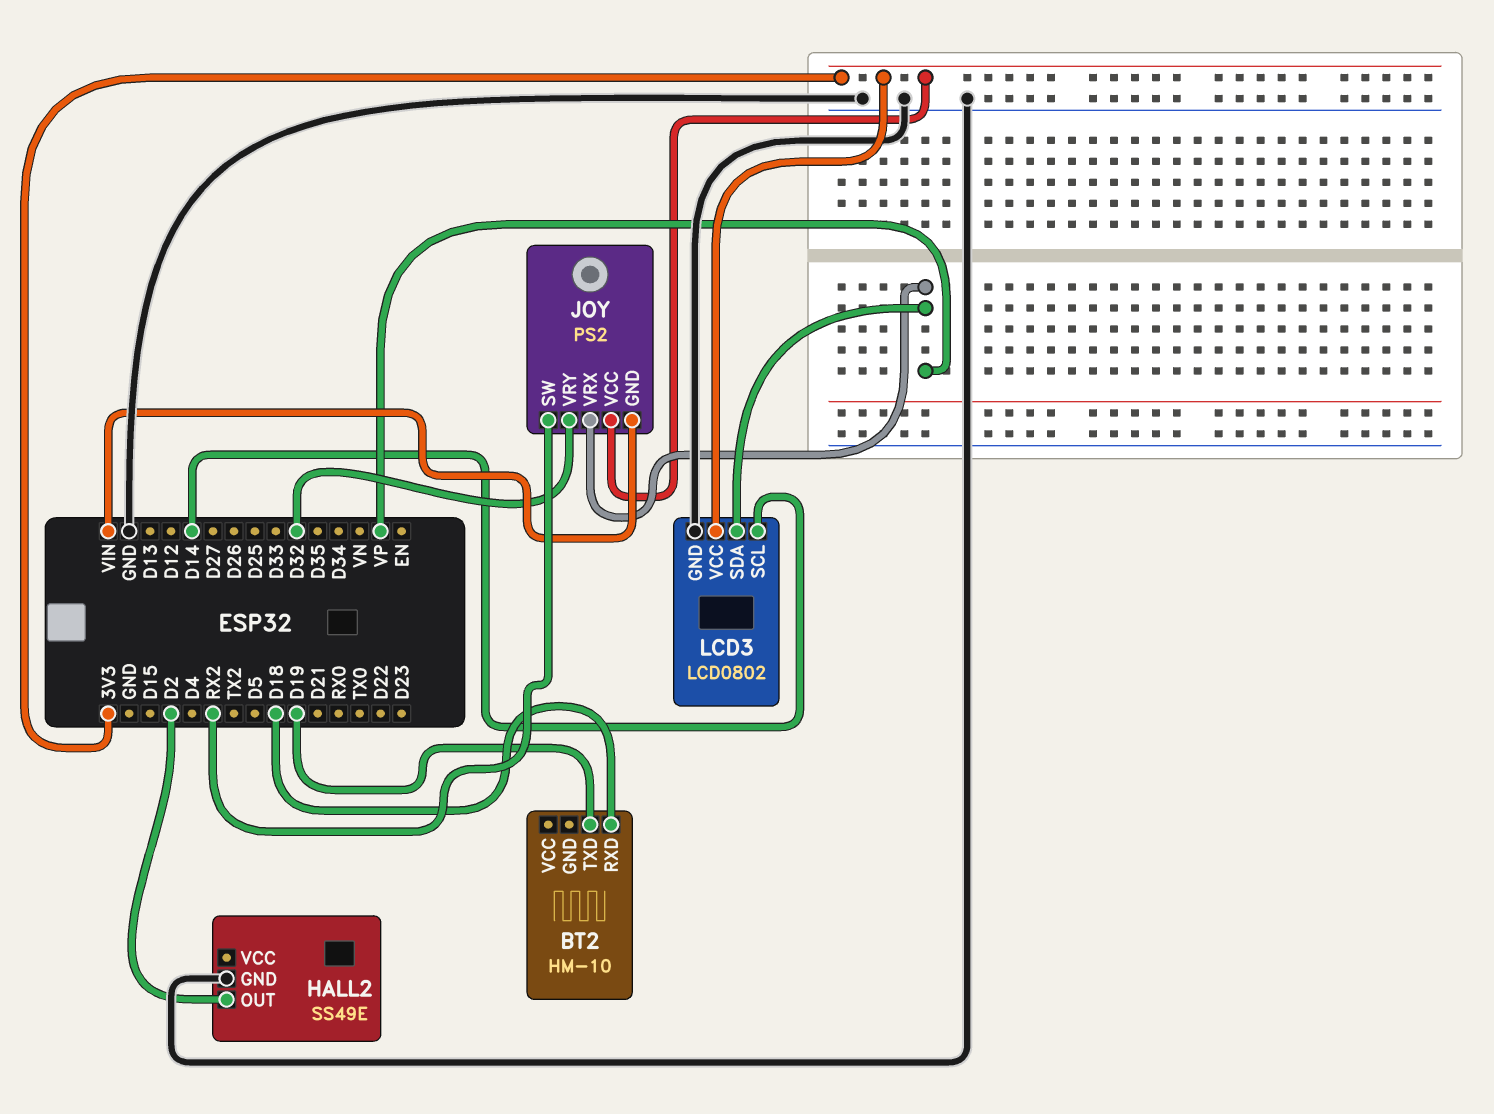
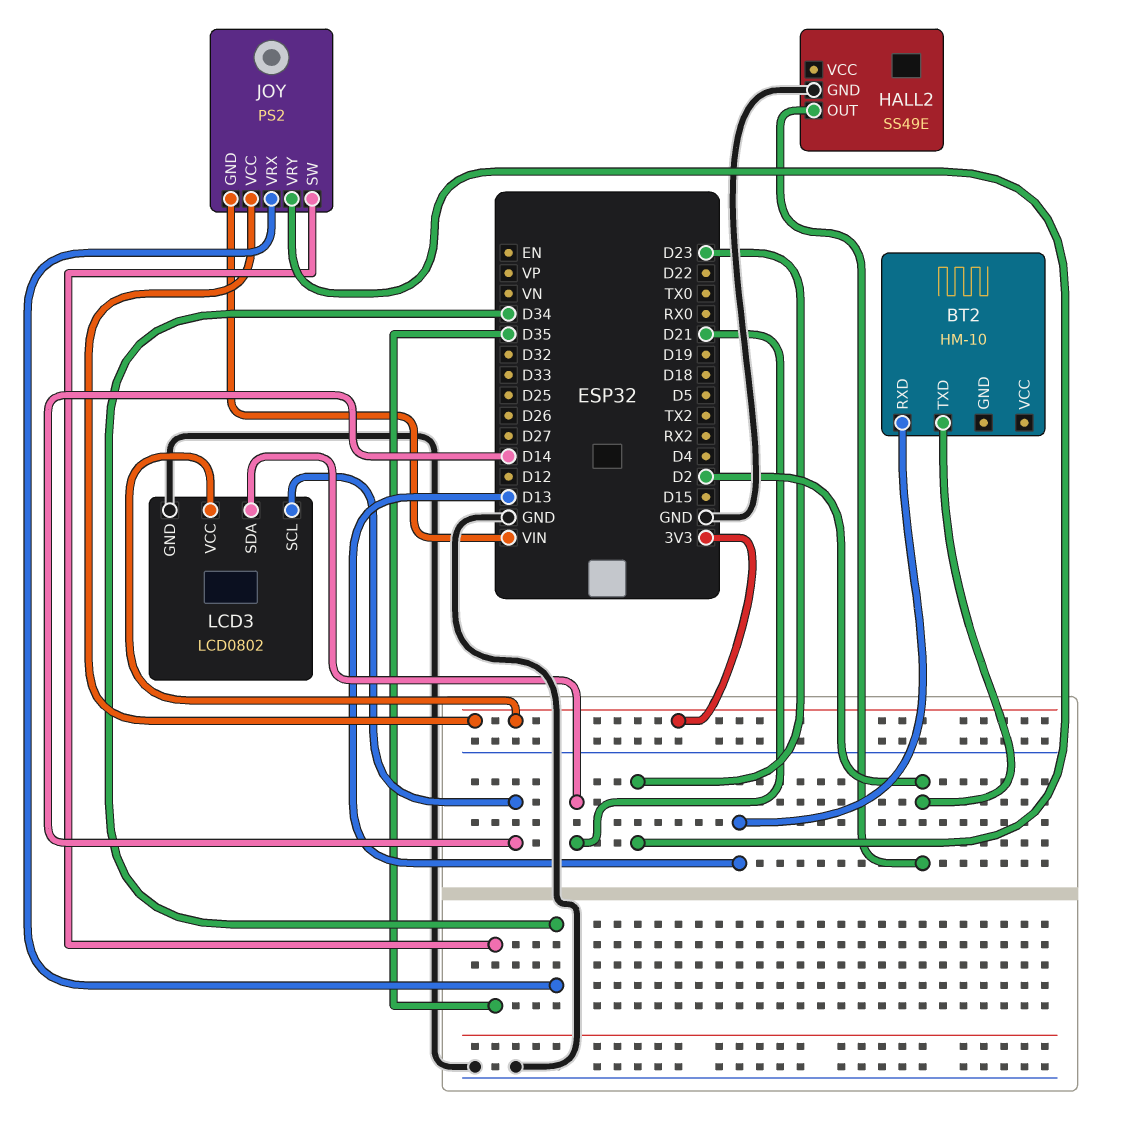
BT2 pin RXD: D18 -> D13
BT2 pin TXD: D19 -> D2
JOY pin SW: RX2 -> D35
JOY pin VRX: VP -> D34
JOY pin VRY: D32 -> D23
LCD3 pin SDA: VP -> D21

